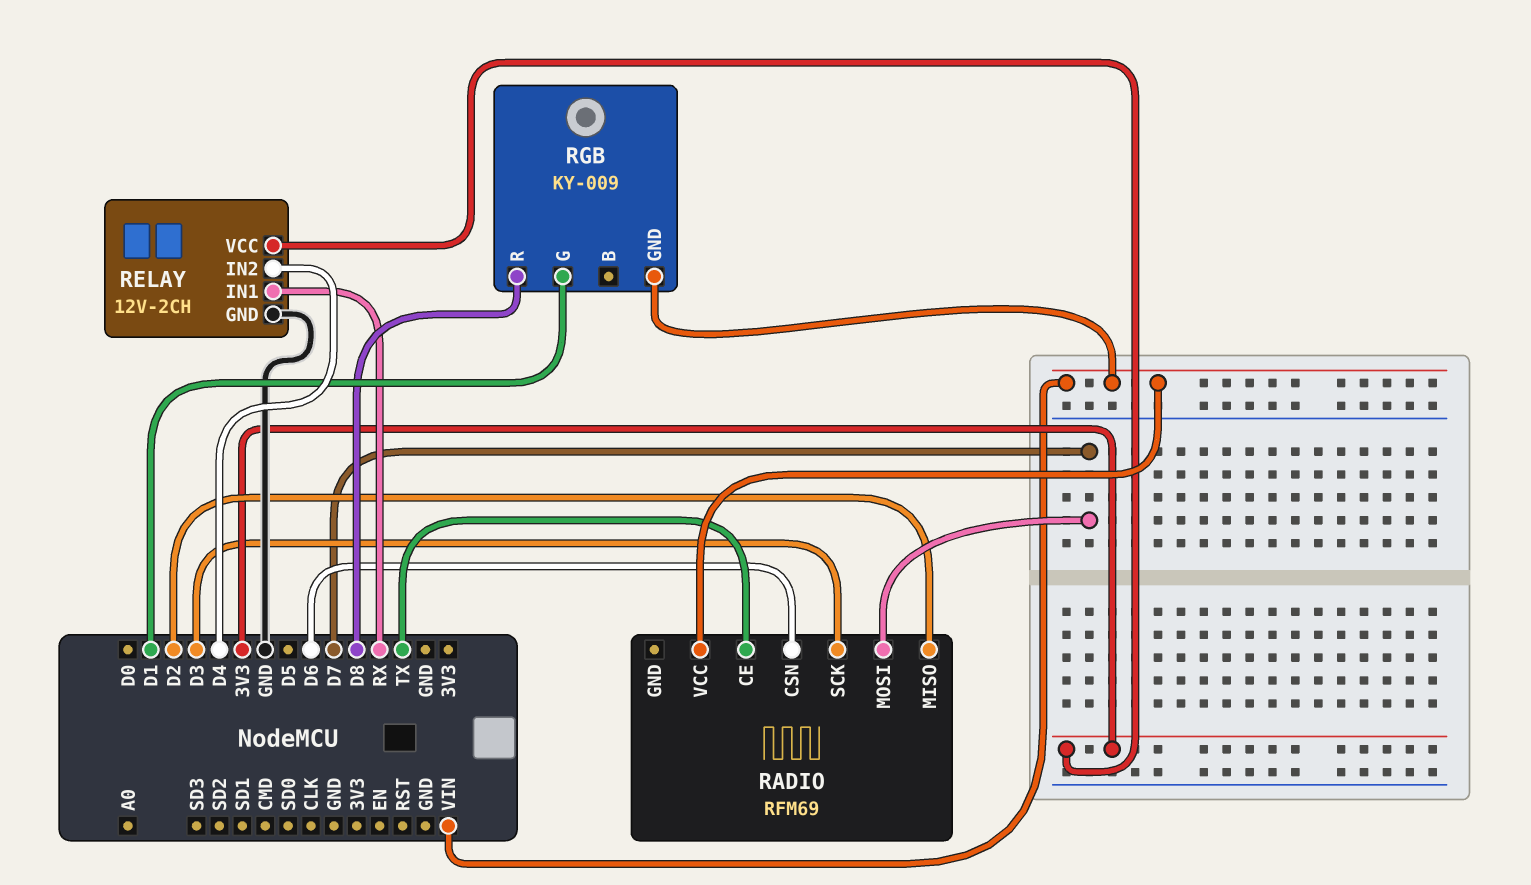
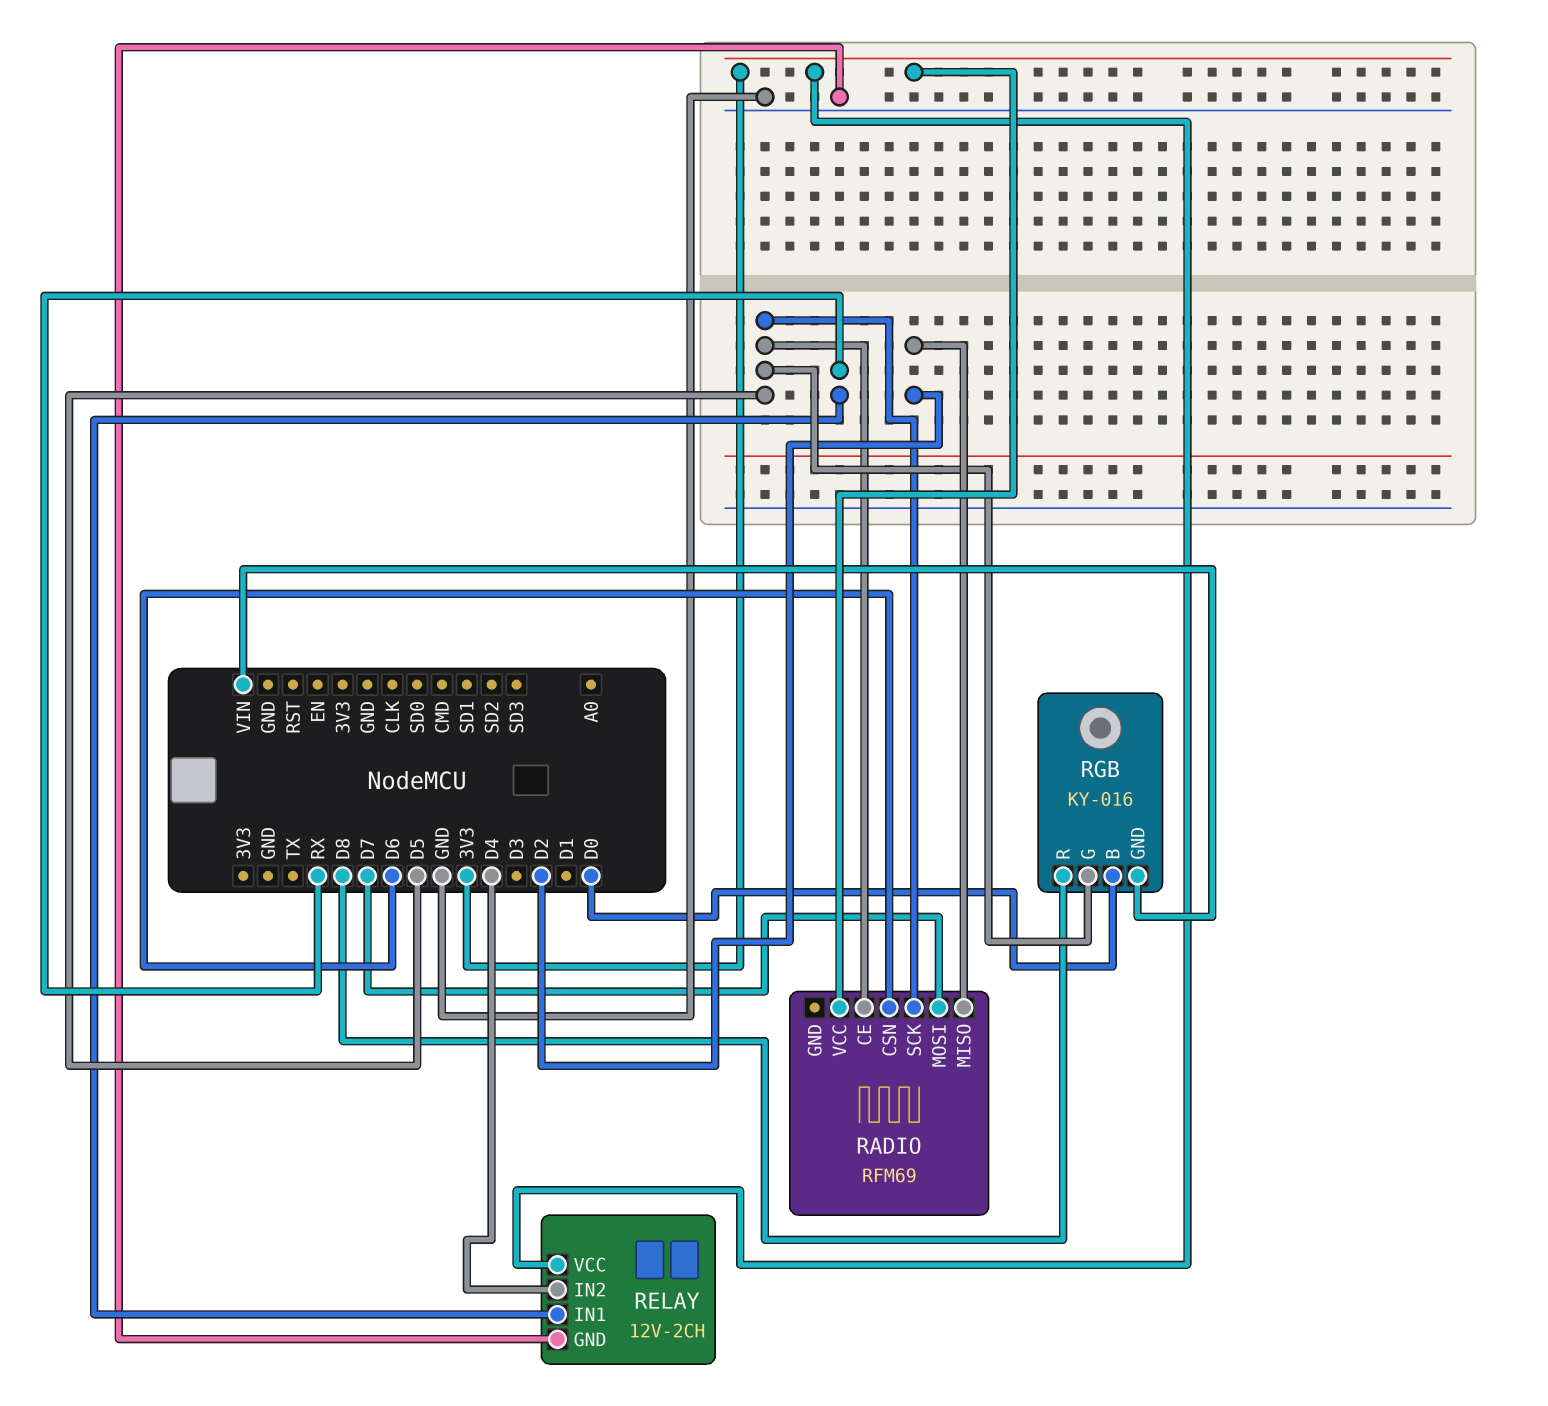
RADIO pin CE: TX -> D5
RADIO pin SCK: D3 -> D5
RADIO pin VCC: VIN -> 3V3
RGB: KY-009 -> KY-016
RGB pin B: none -> D0
RGB pin G: D1 -> D5

